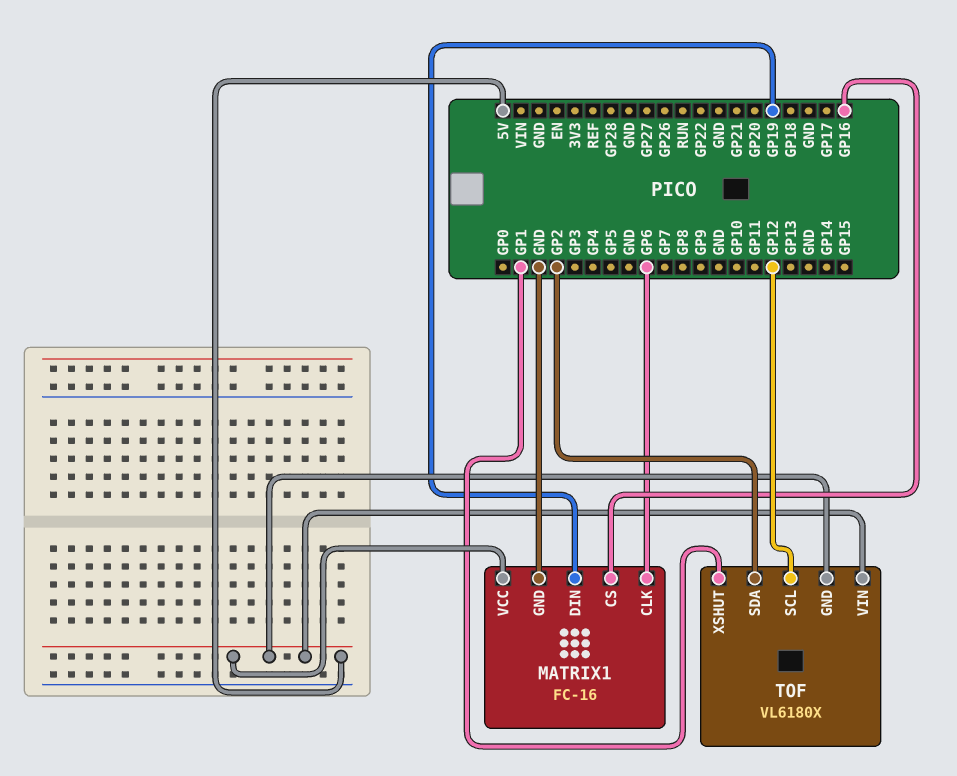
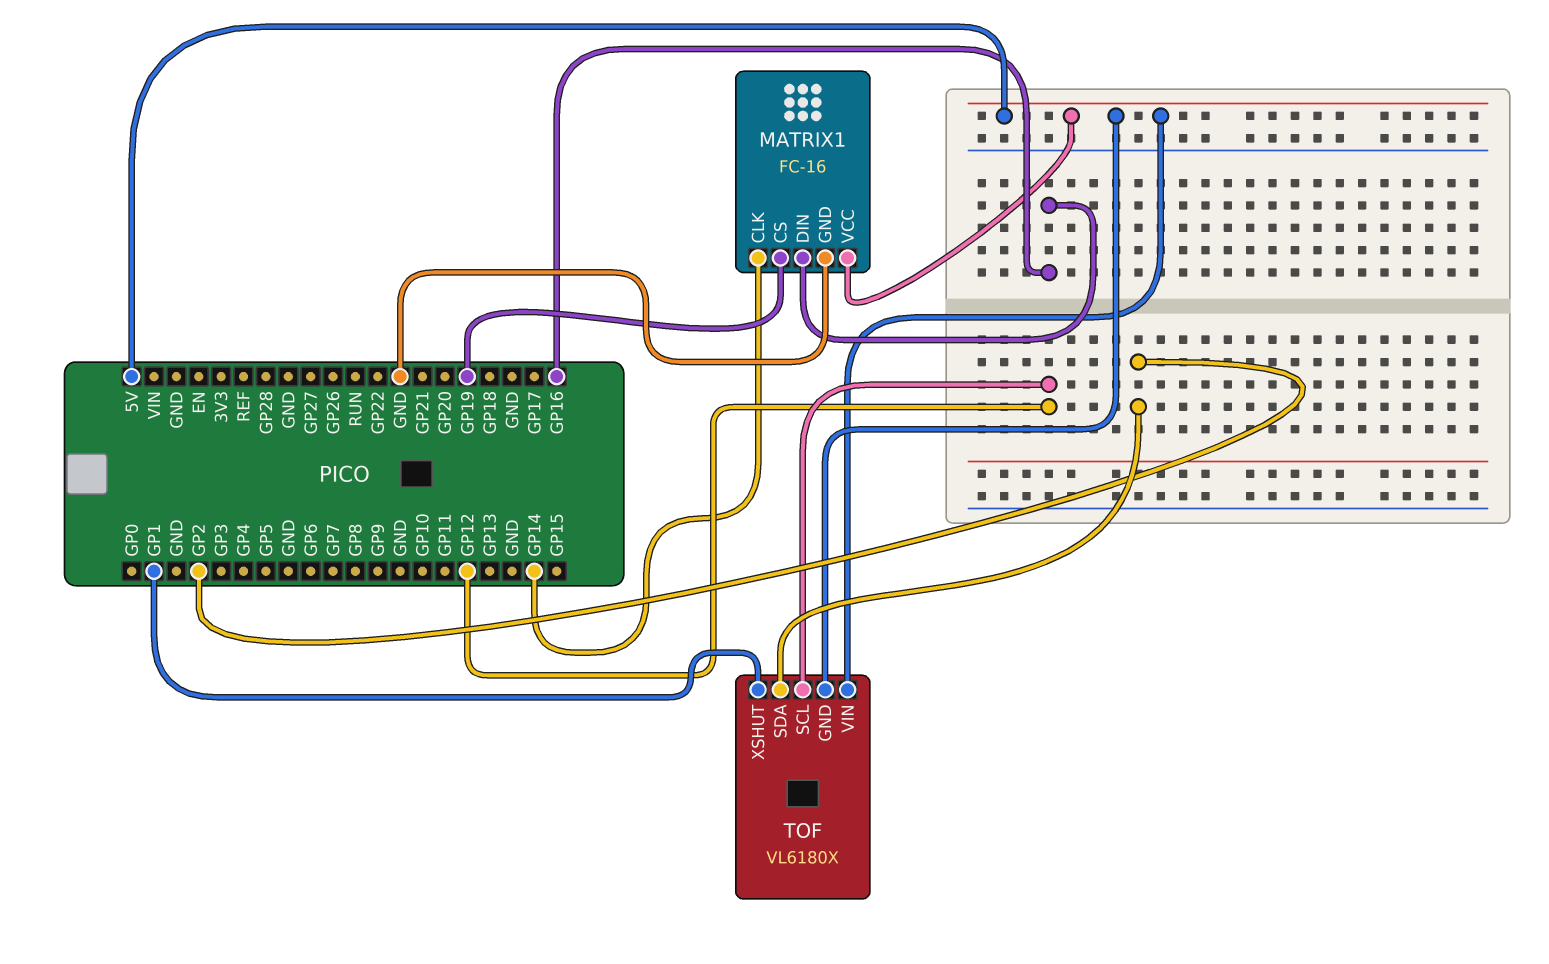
MATRIX1 pin CLK: GP6 -> GP14
MATRIX1 pin CS: GP16 -> GP19
MATRIX1 pin DIN: GP19 -> GP16

